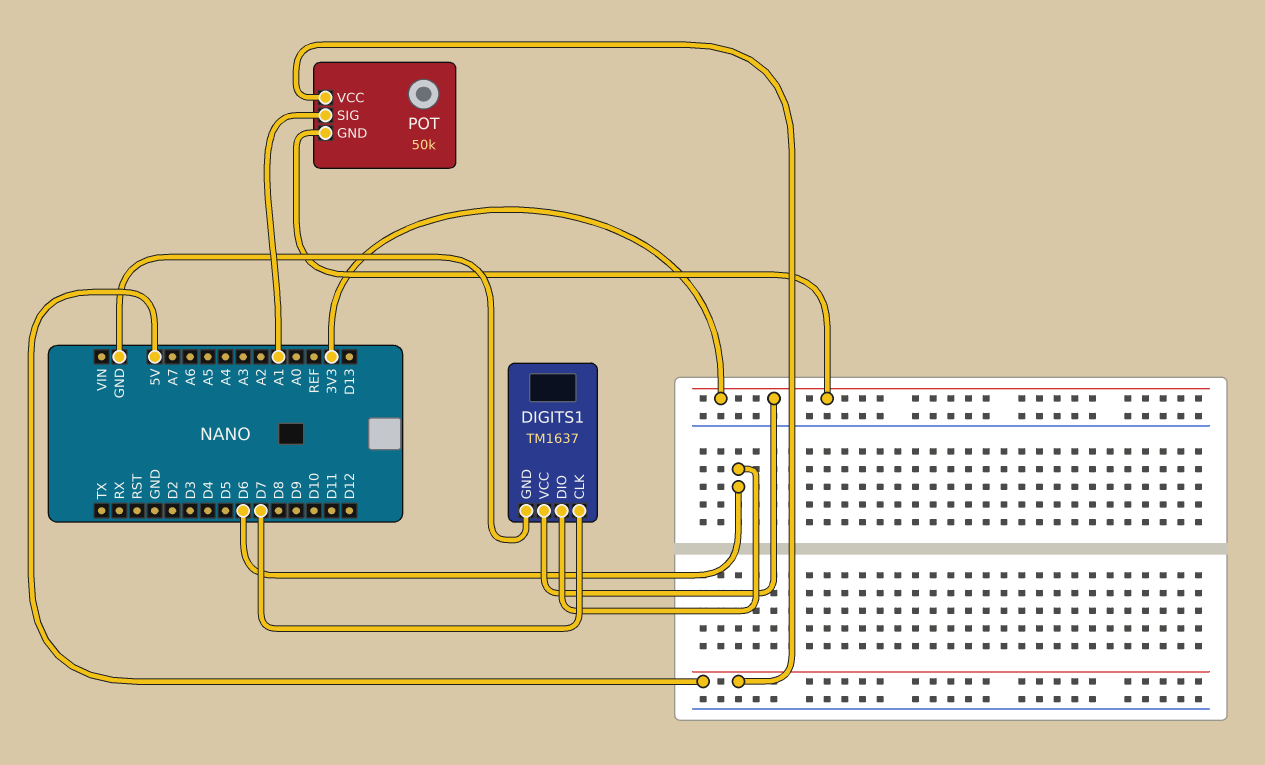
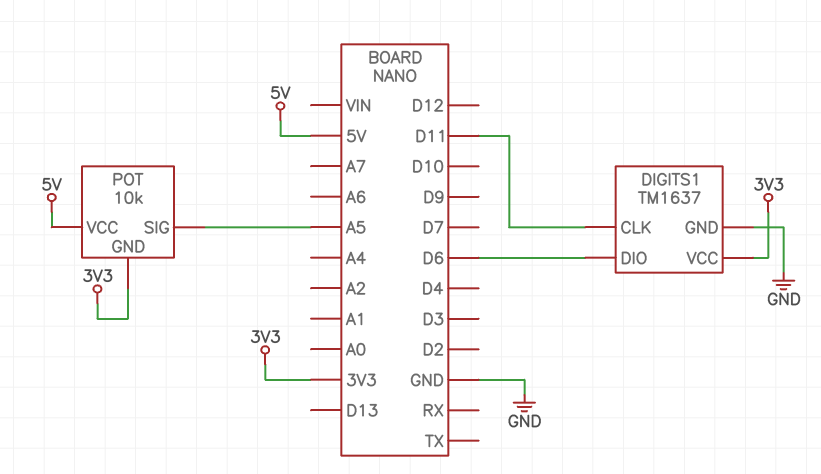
DIGITS1 pin CLK: D7 -> D11
POT: 50k -> 10k
POT pin SIG: A1 -> A5

